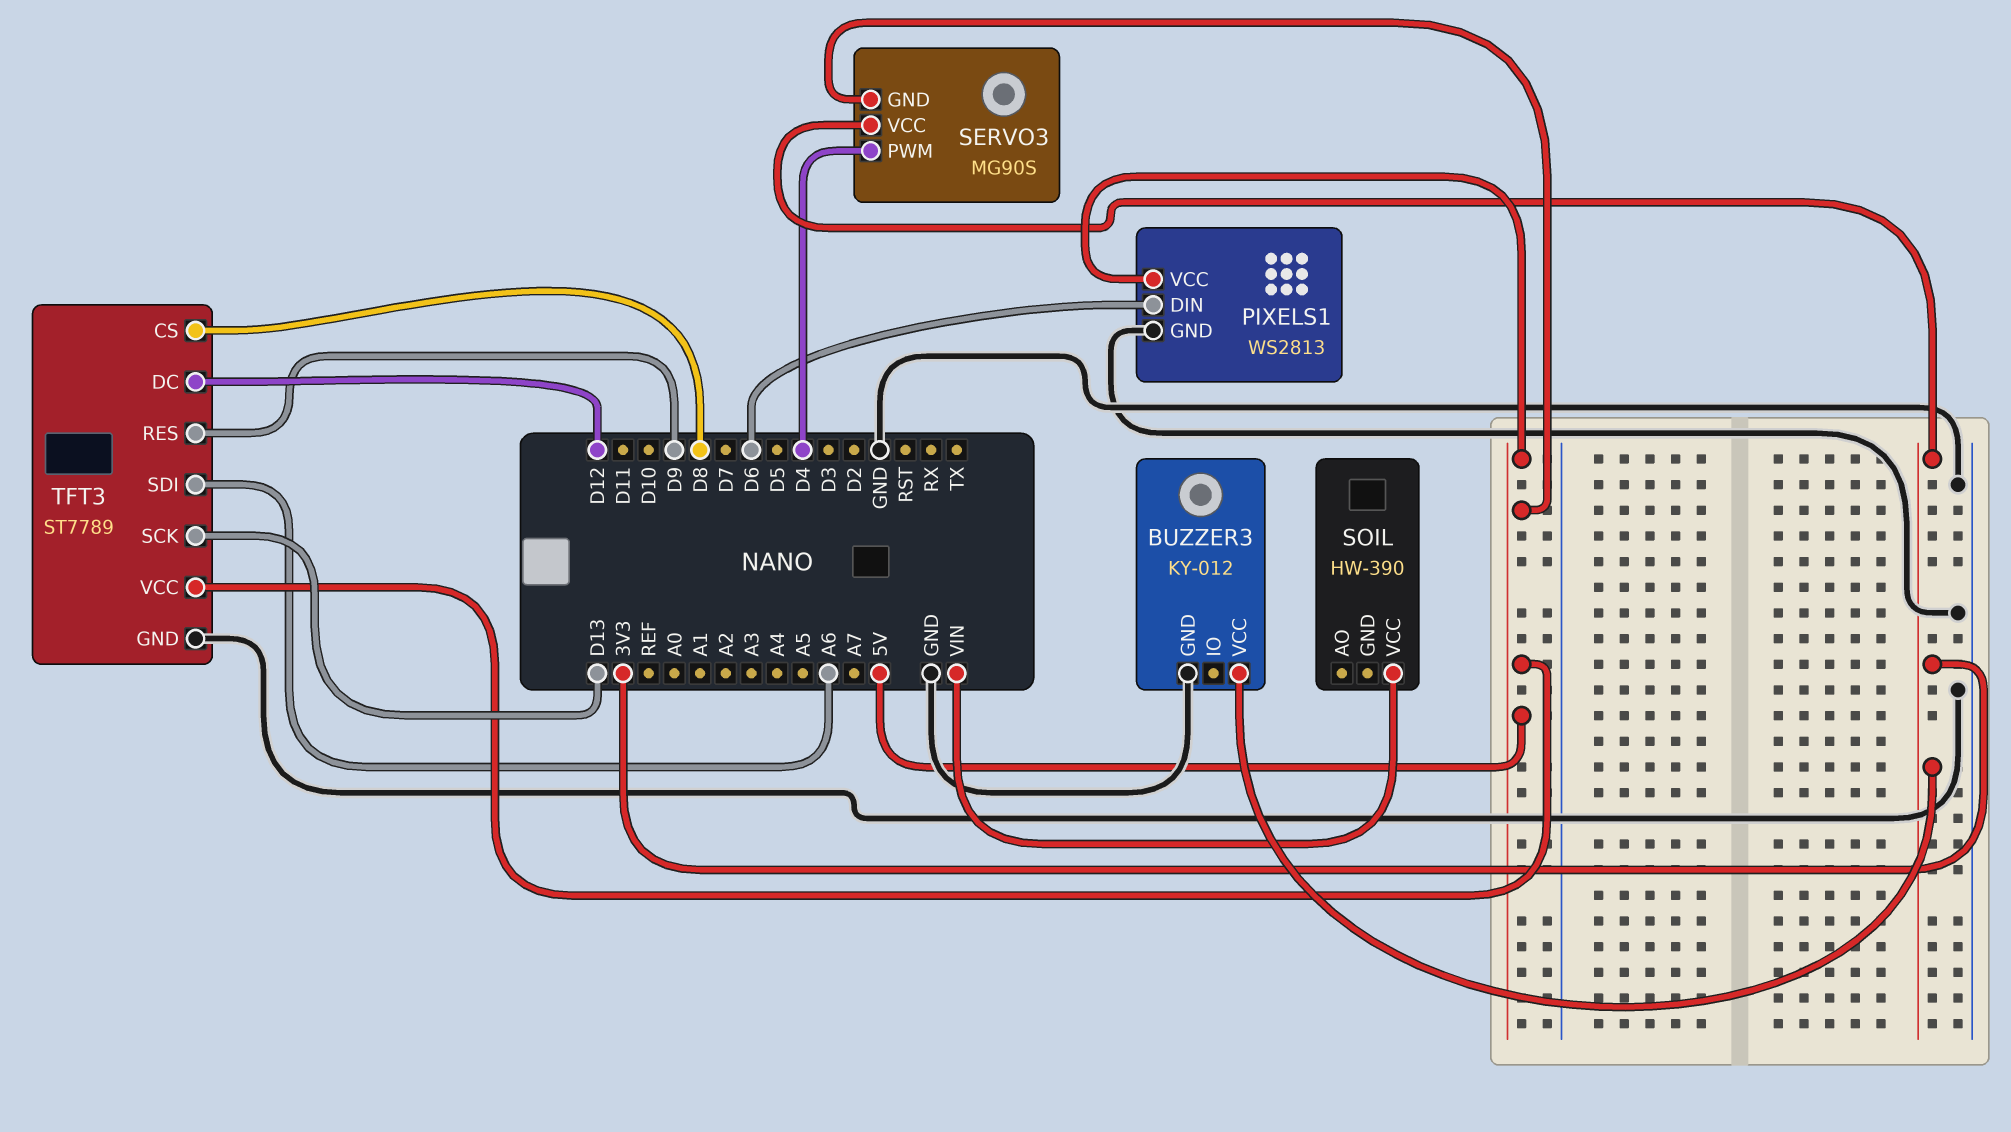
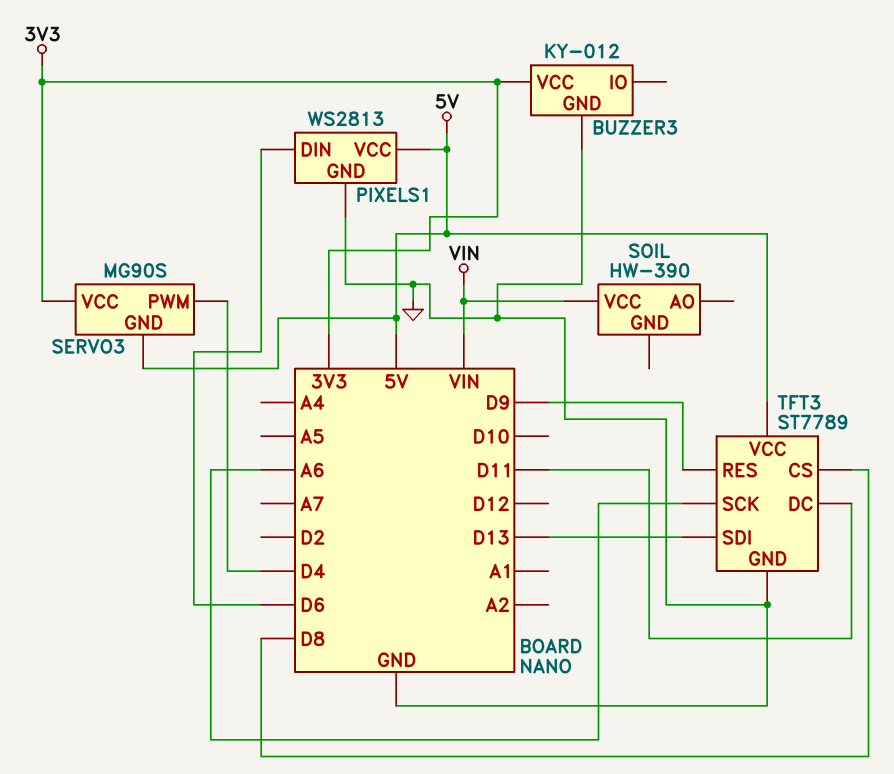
TFT3 pin DC: D12 -> D11
TFT3 pin SCK: D13 -> A6
TFT3 pin SDI: A6 -> D13

